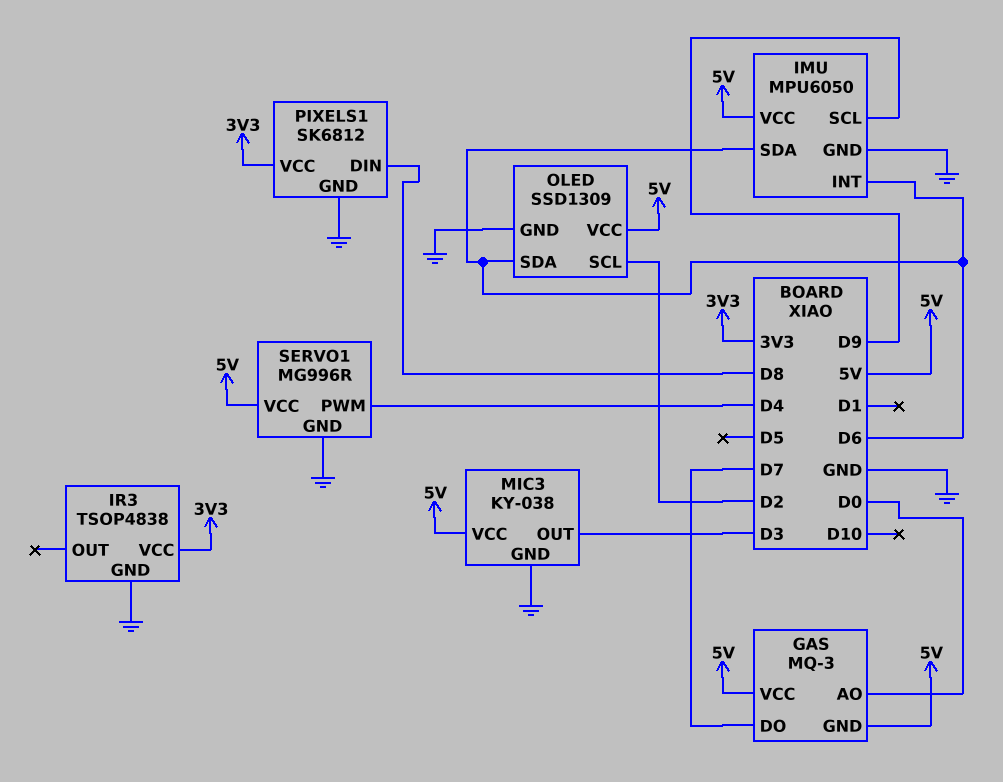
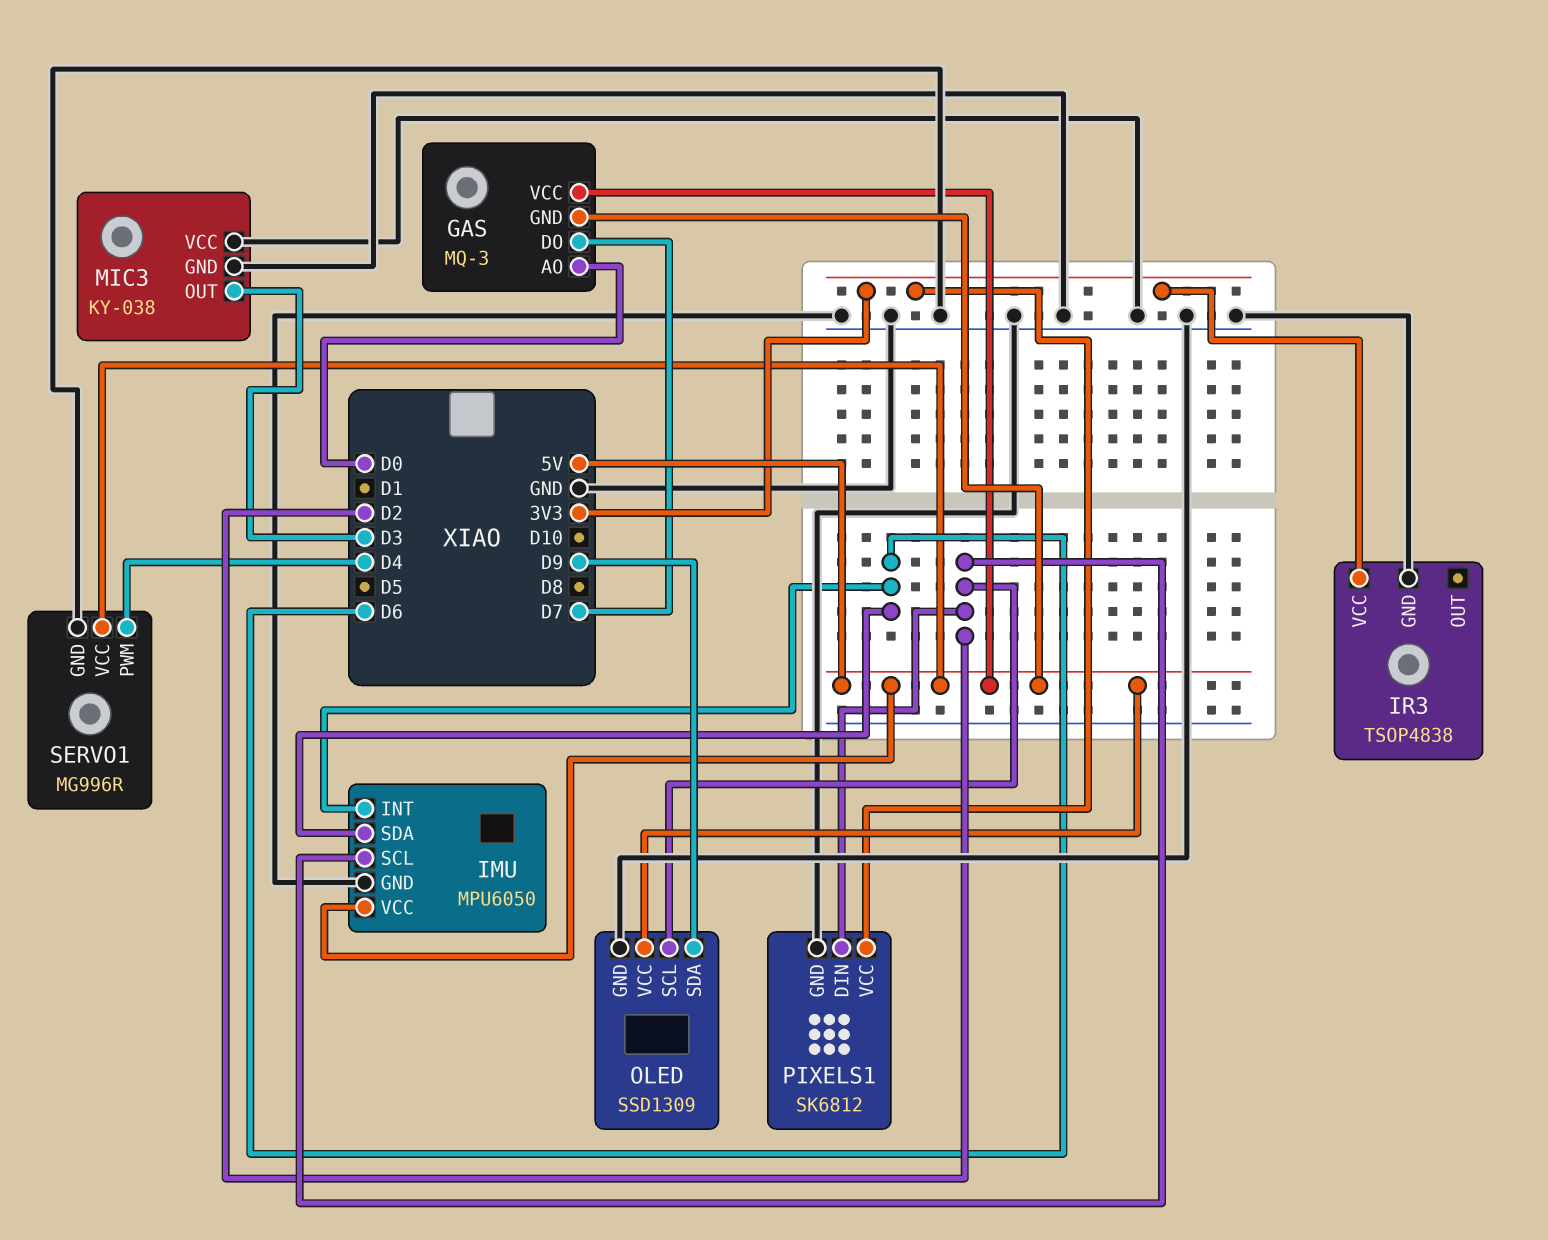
IMU pin SCL: D9 -> D2
MIC3 pin VCC: 5V -> GND
OLED pin SDA: D6 -> D9
PIXELS1 pin DIN: D8 -> D2

